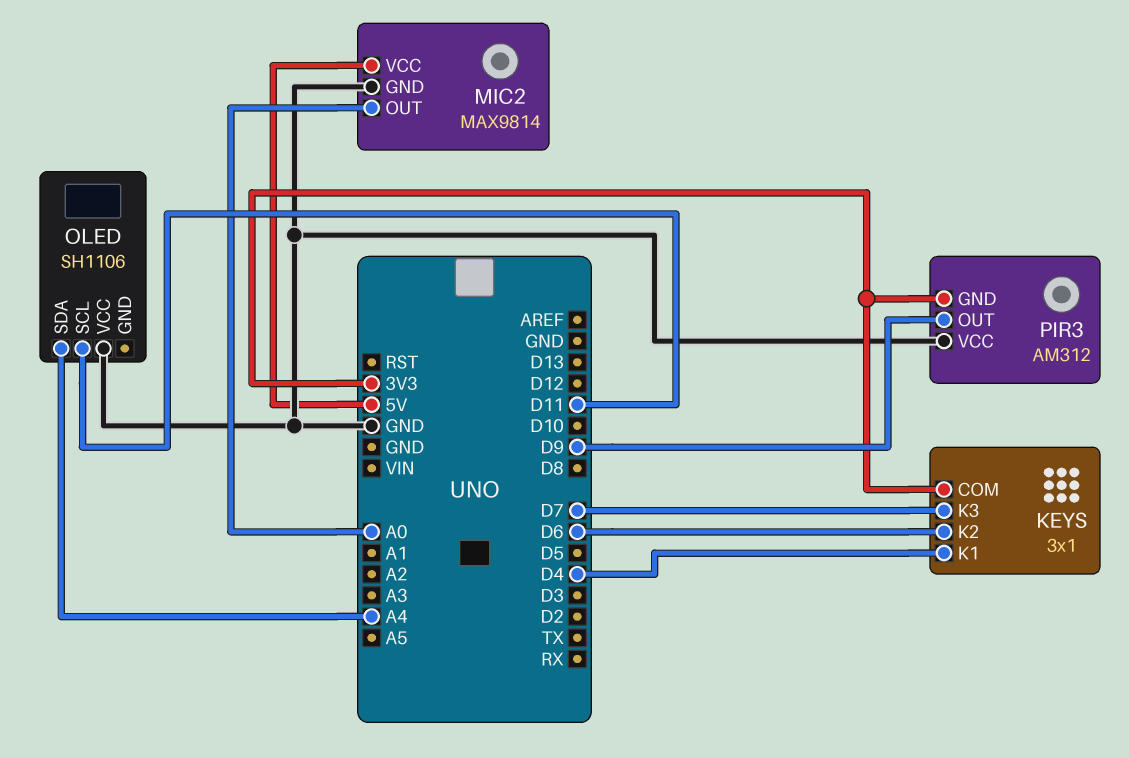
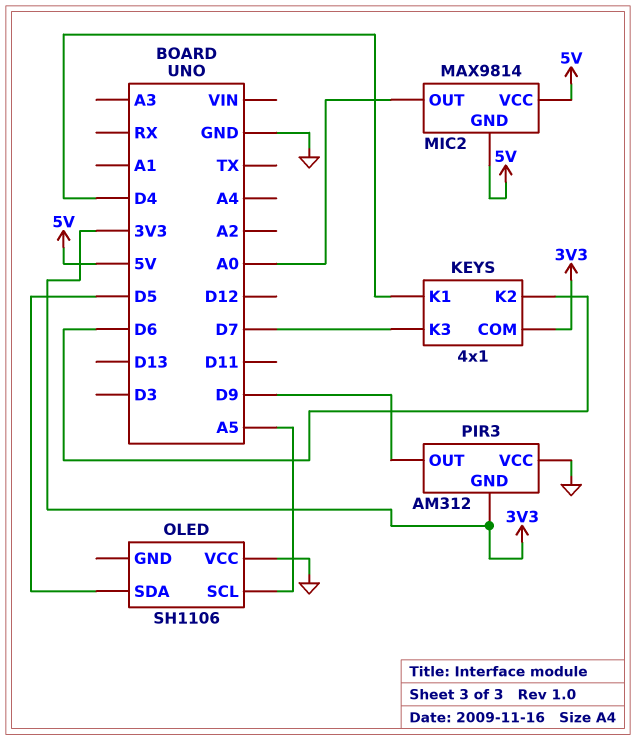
KEYS: 3x1 -> 4x1
MIC2 pin GND: GND -> 5V
OLED pin SCL: D11 -> A5
OLED pin SDA: A4 -> D5

